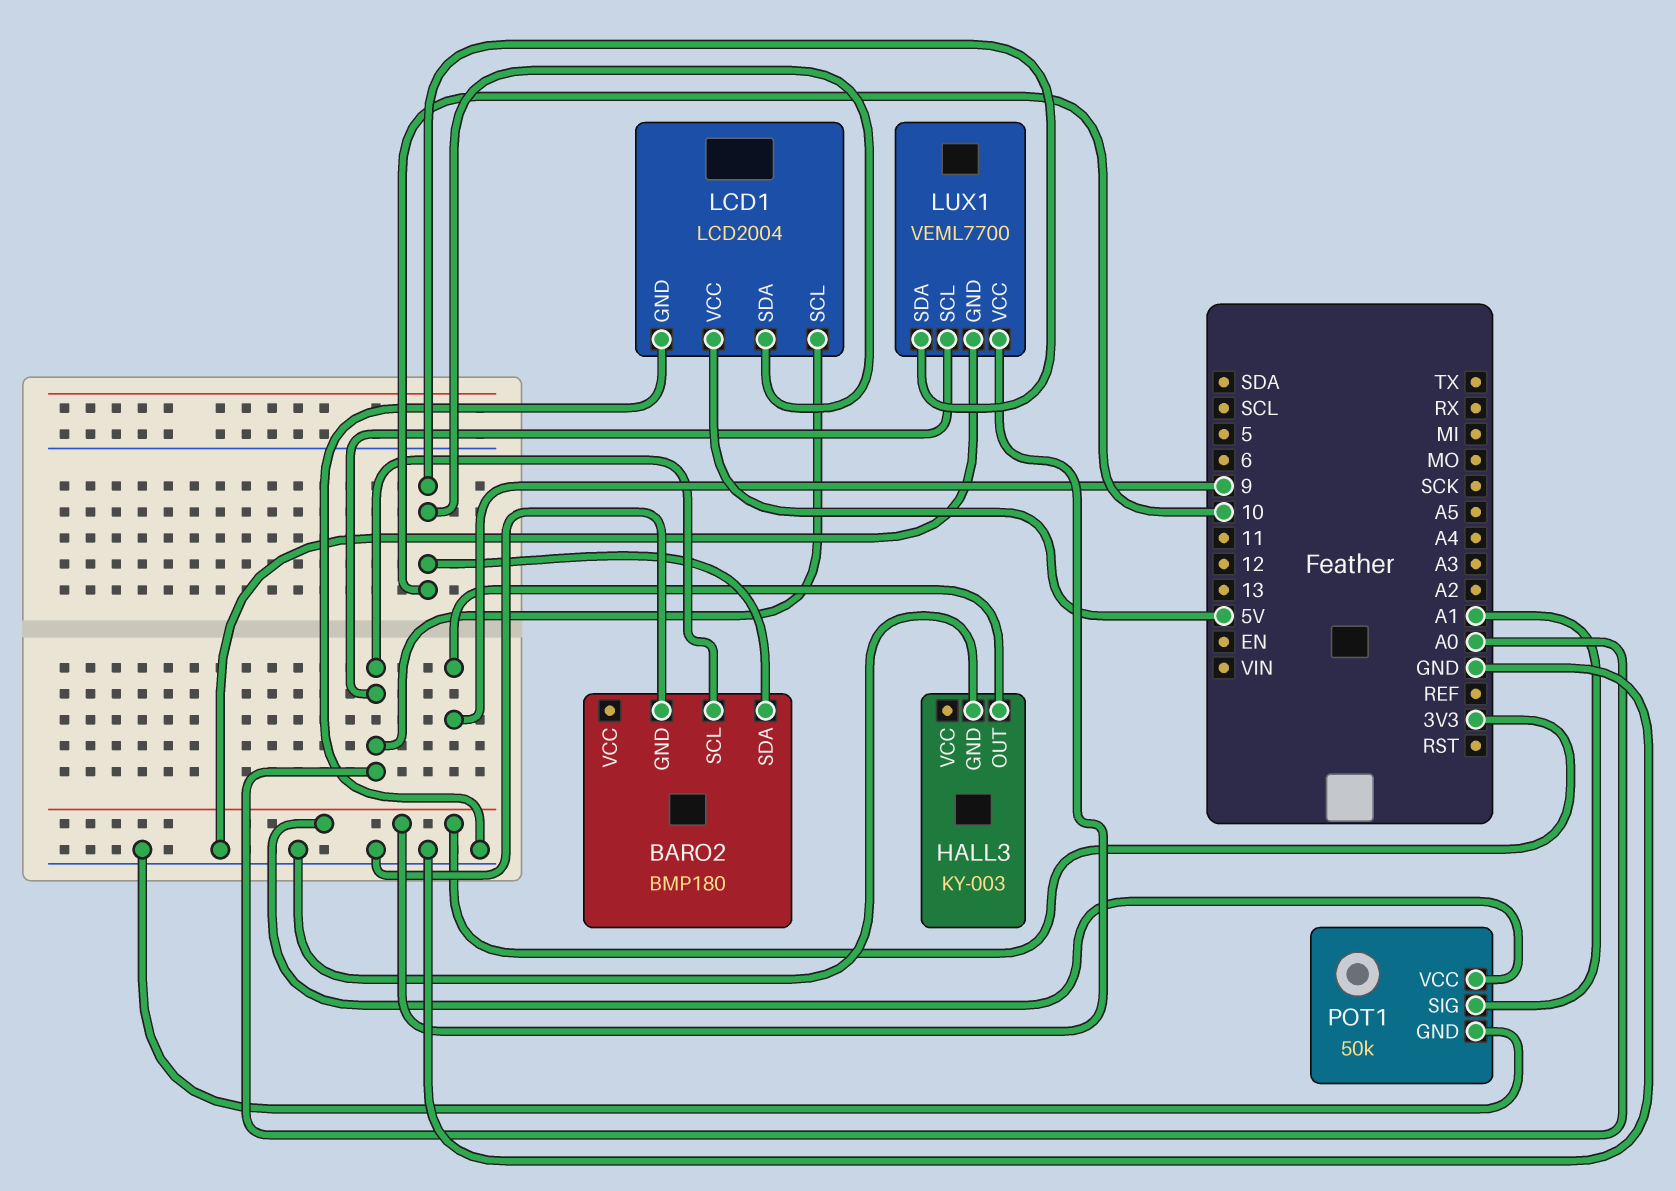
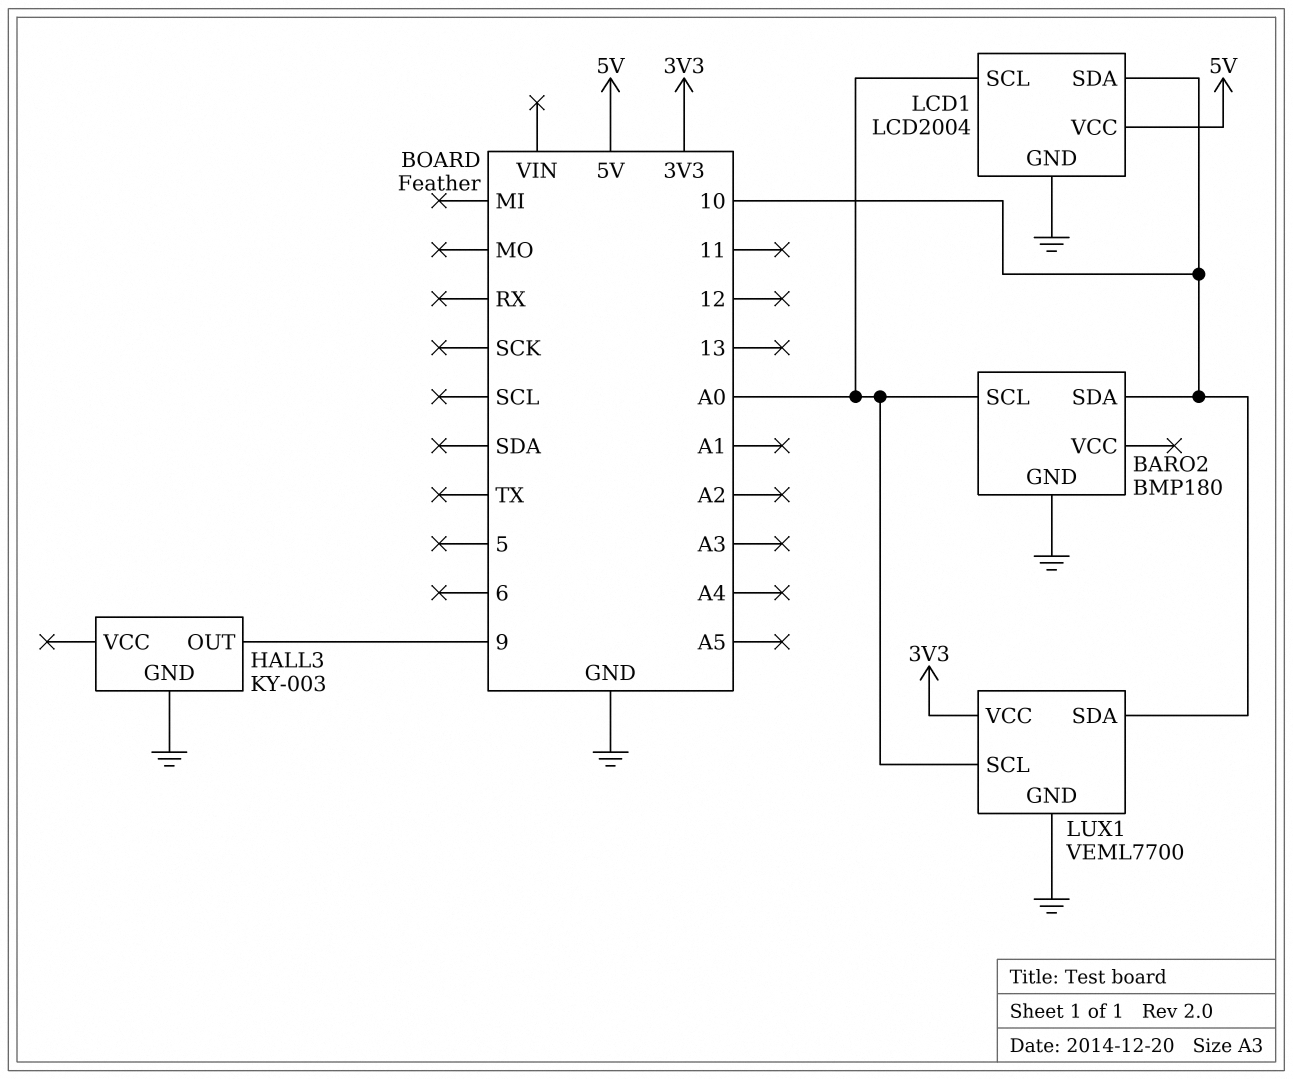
POT1: 50k -> none
POT1 pin GND: GND -> none
POT1 pin SIG: A1 -> none
POT1 pin VCC: 3V3 -> none

